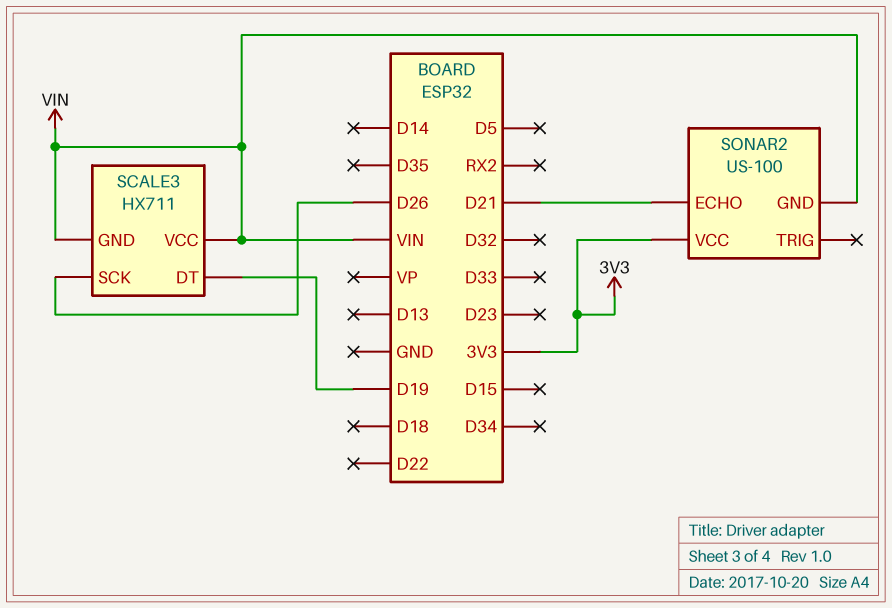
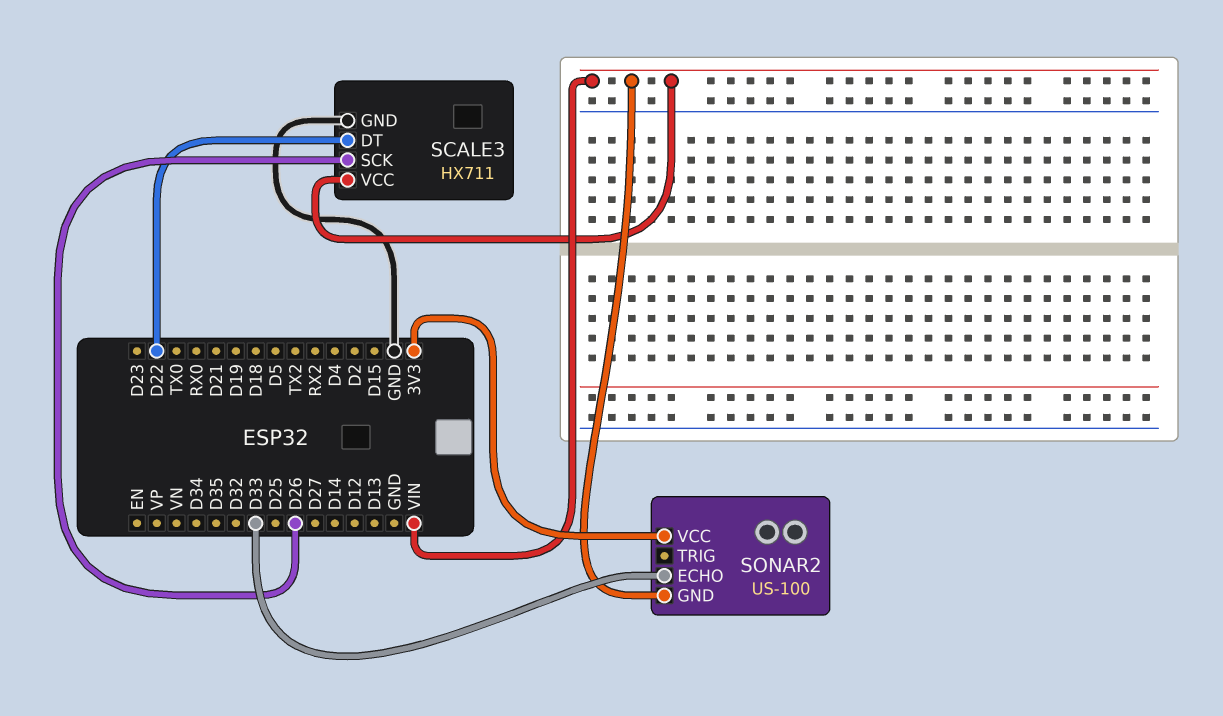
SCALE3 pin DT: D19 -> D22
SCALE3 pin GND: VIN -> GND
SONAR2 pin ECHO: D21 -> D33

